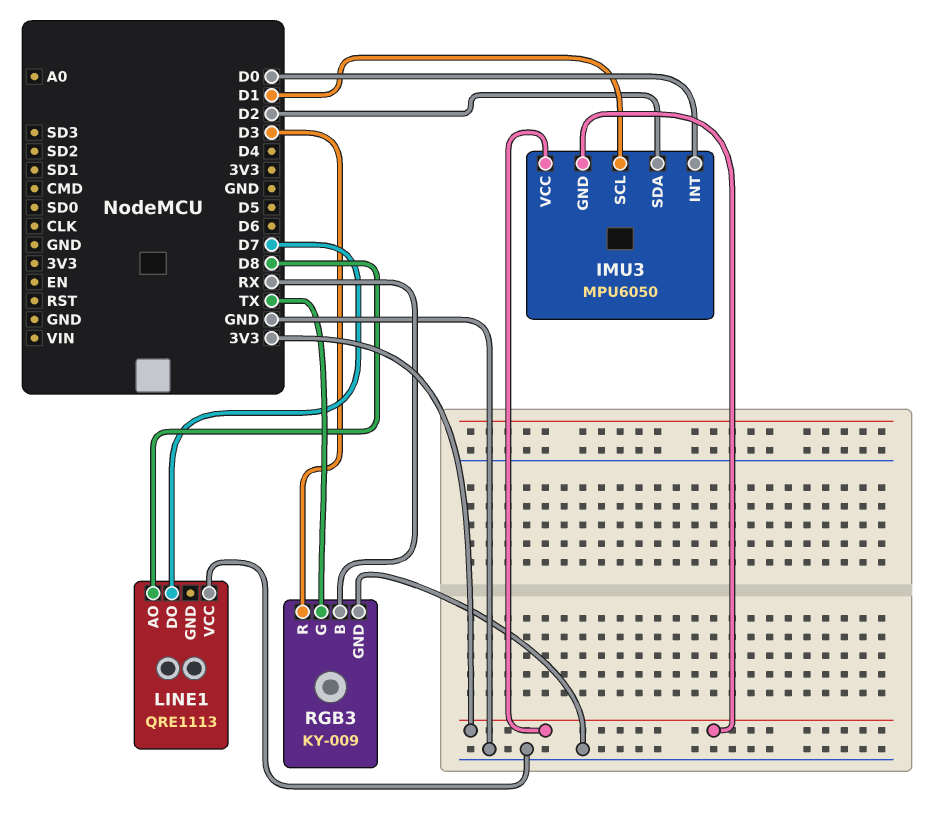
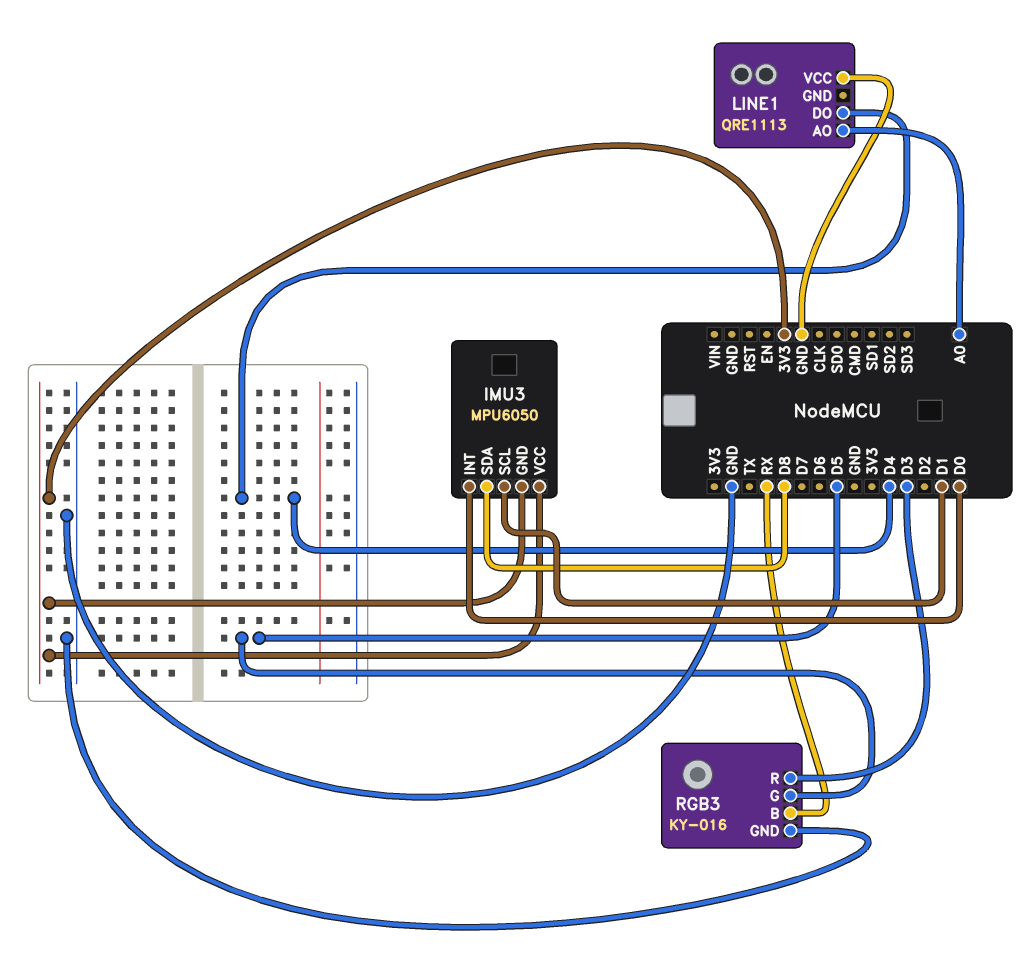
IMU3 pin SDA: D2 -> D8
LINE1 pin AO: D8 -> A0
LINE1 pin DO: D7 -> D4
RGB3: KY-009 -> KY-016
RGB3 pin G: TX -> D5

